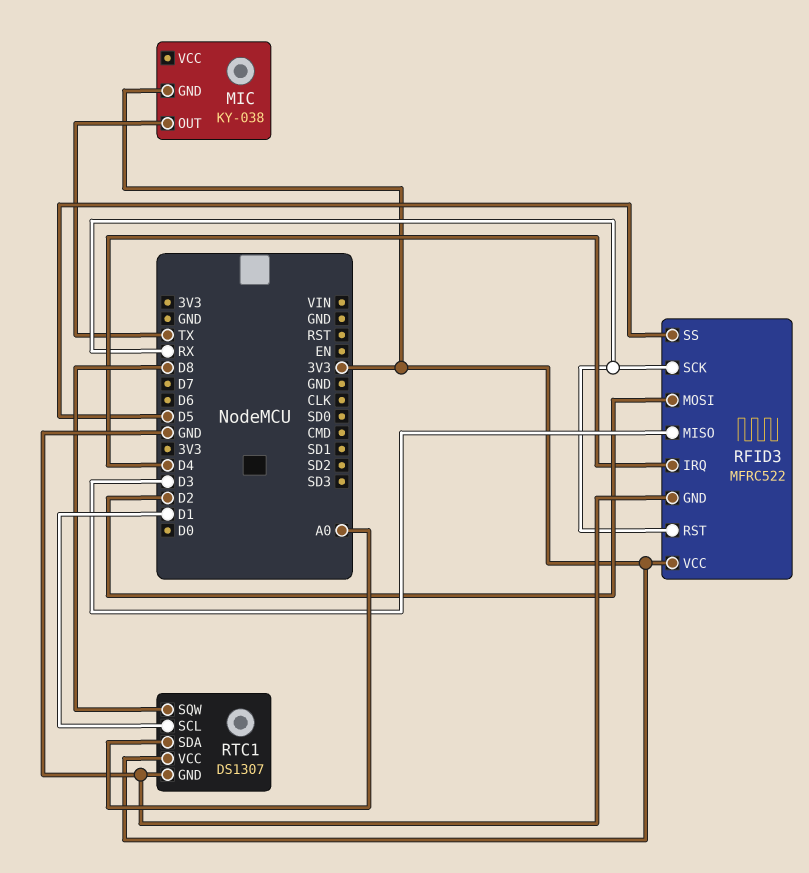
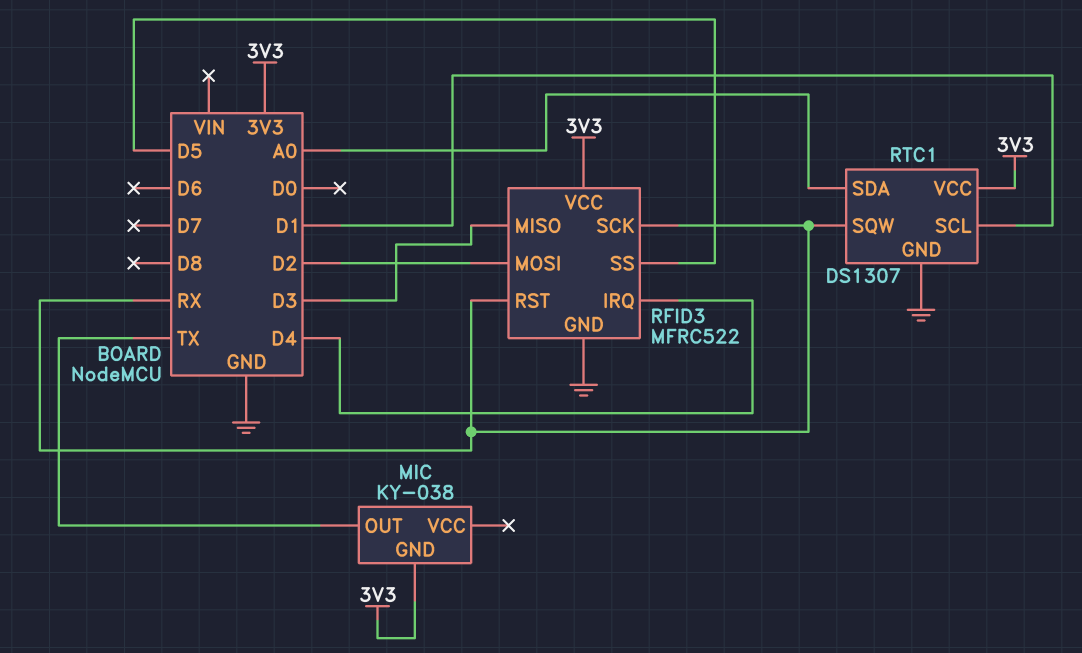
RTC1 pin SQW: D8 -> RX

